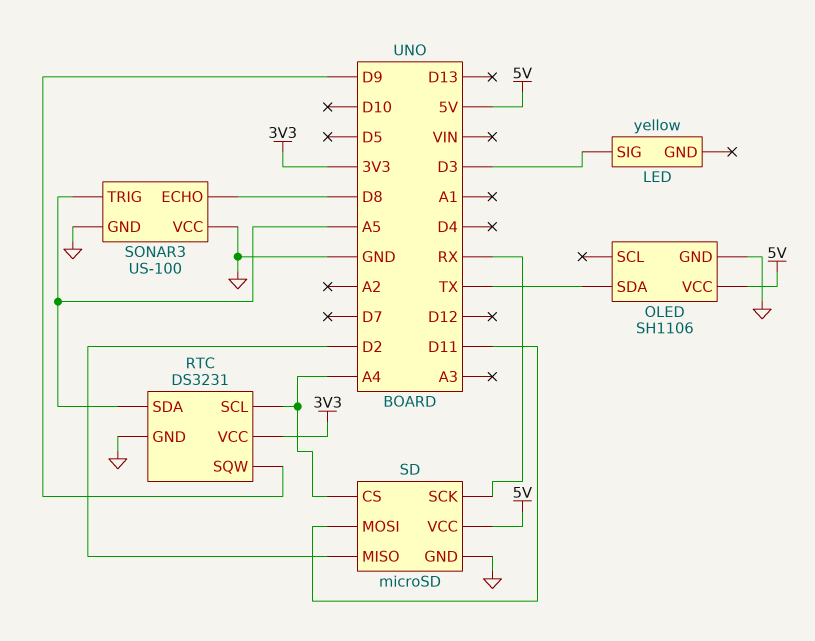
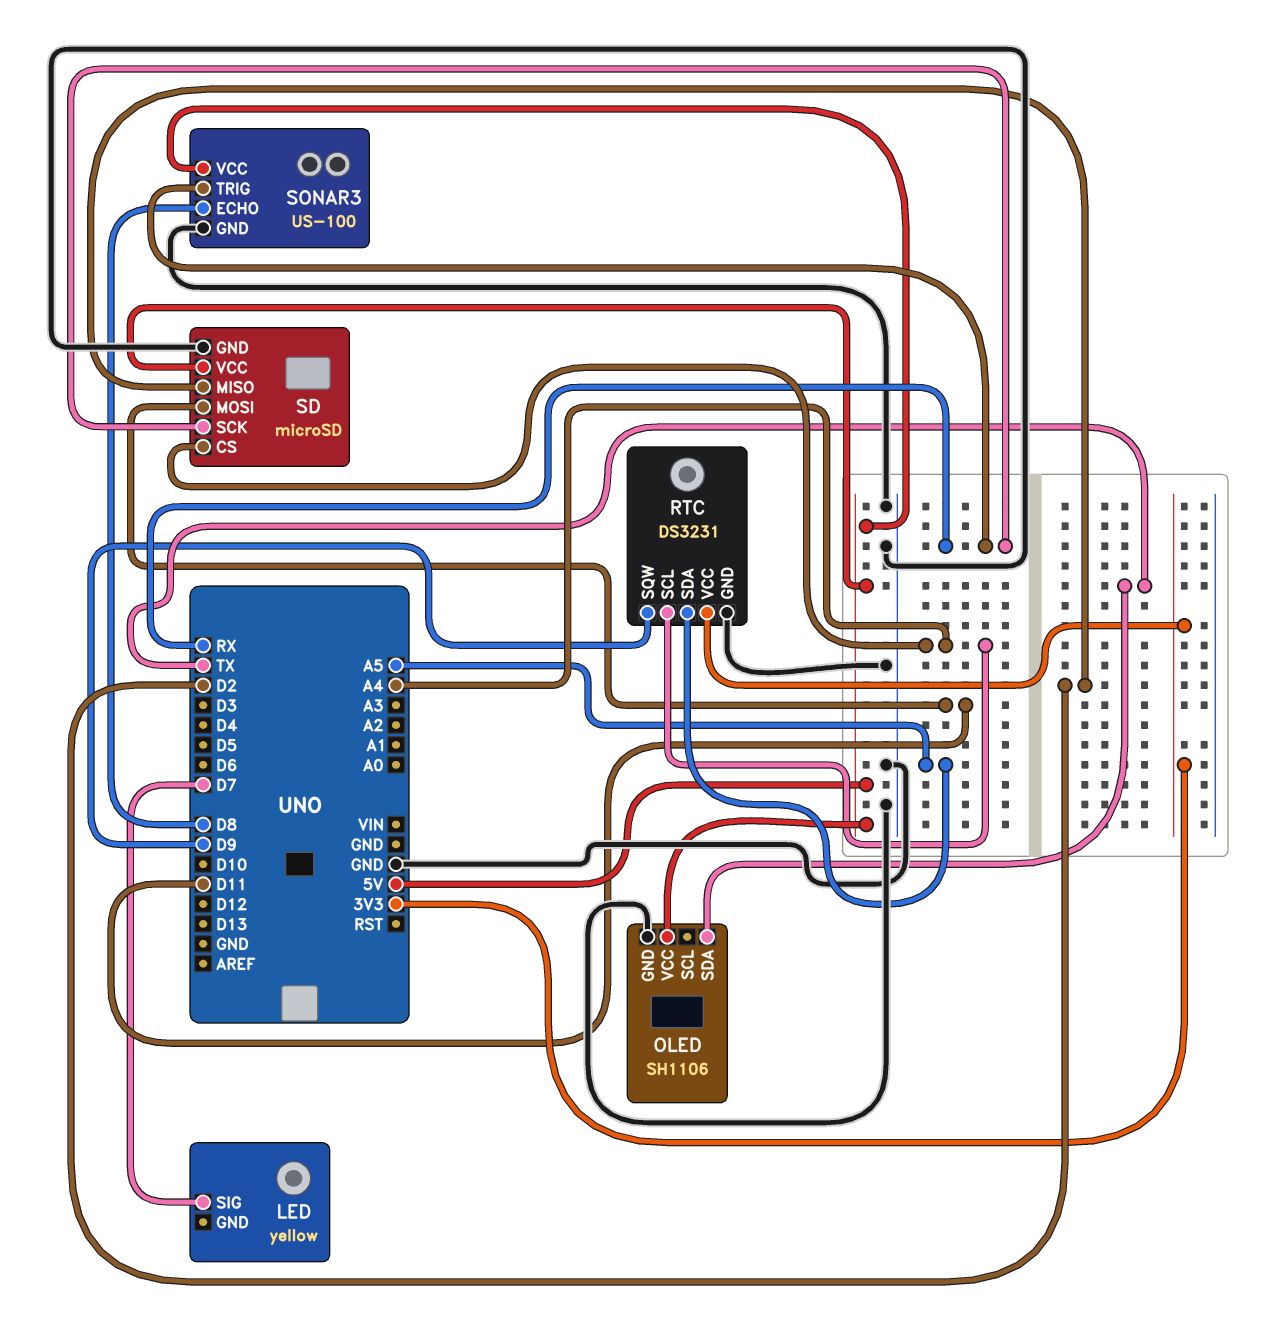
LED pin SIG: D3 -> D7
SONAR3 pin TRIG: A5 -> RX
SONAR3 pin VCC: GND -> 5V

